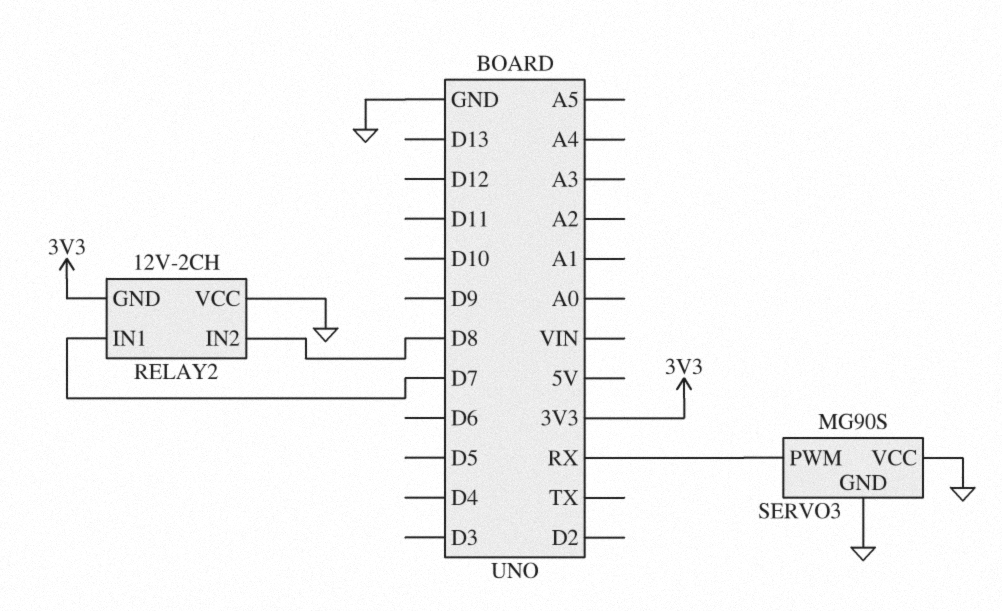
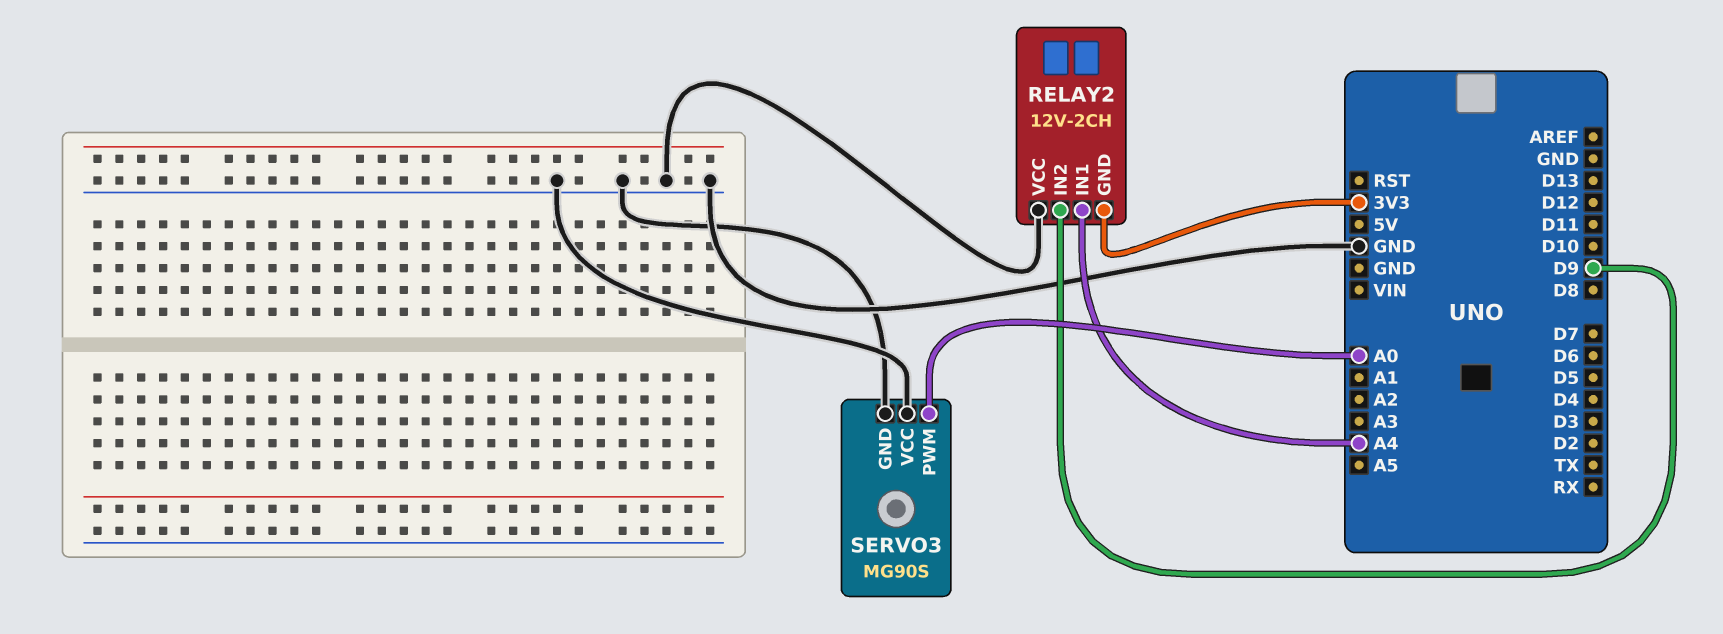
RELAY2 pin IN1: D7 -> A4
RELAY2 pin IN2: D8 -> D9
SERVO3 pin PWM: RX -> A0

